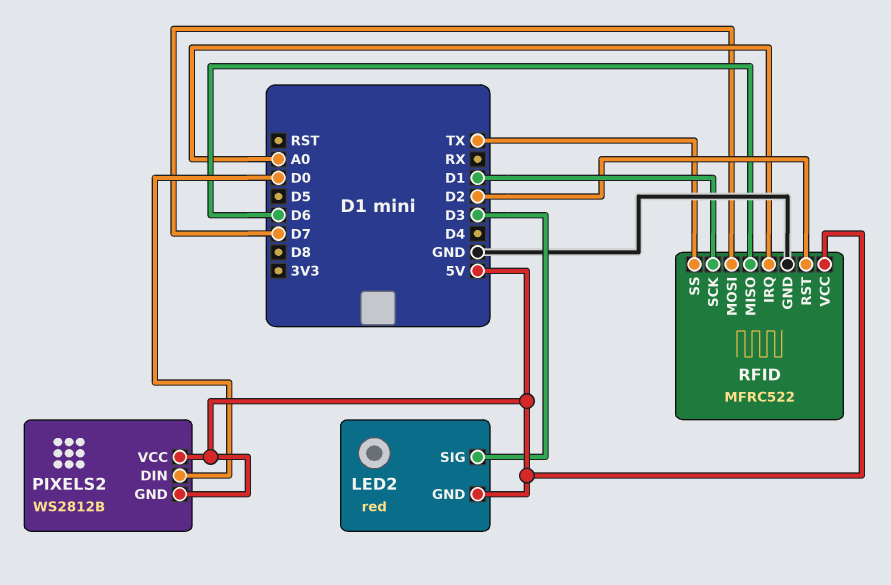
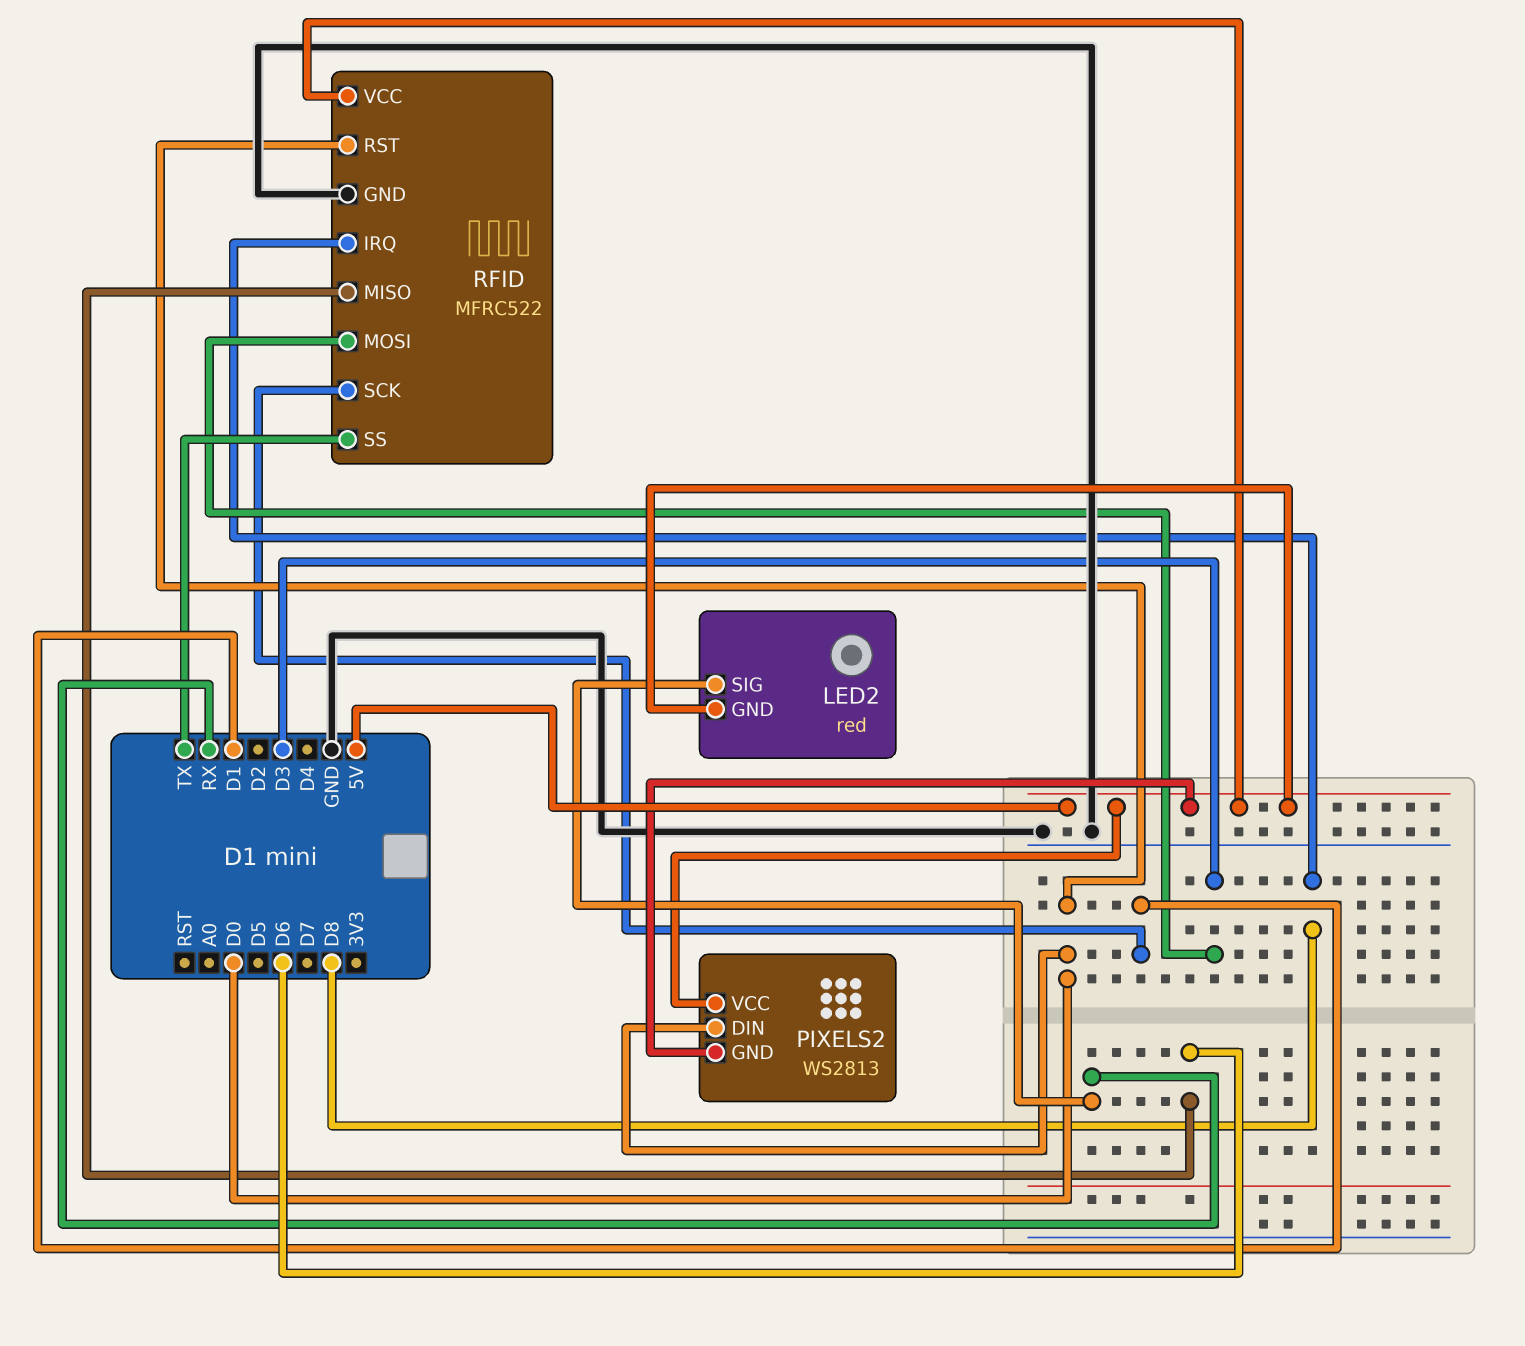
LED2 pin SIG: D3 -> RX
PIXELS2: WS2812B -> WS2813
RFID pin IRQ: A0 -> D8
RFID pin MOSI: D7 -> D3
RFID pin RST: D2 -> D0

